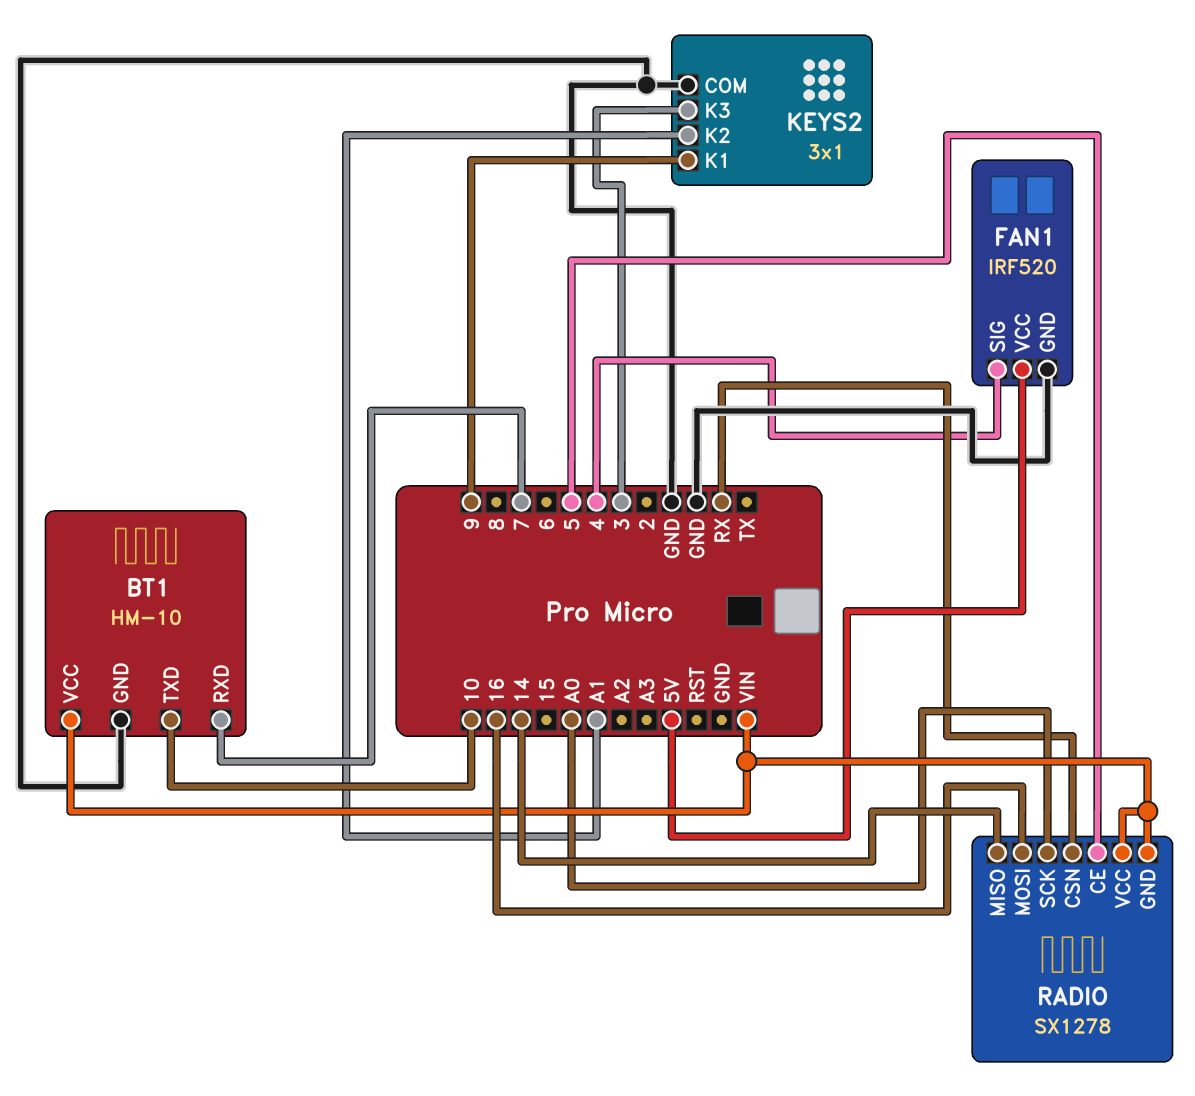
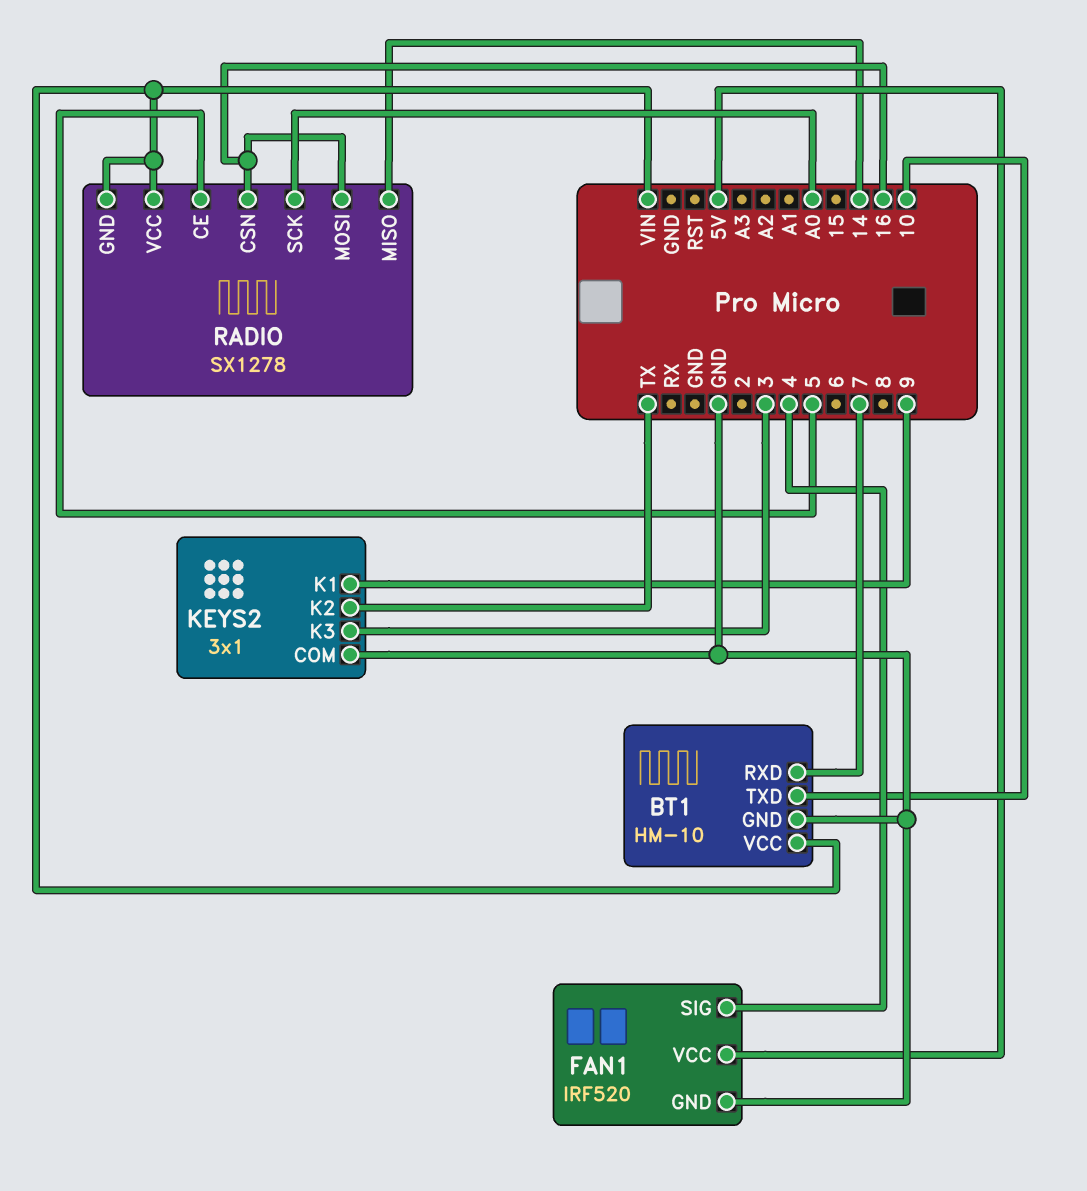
KEYS2 pin K2: A1 -> TX
RADIO pin CSN: RX -> 16

